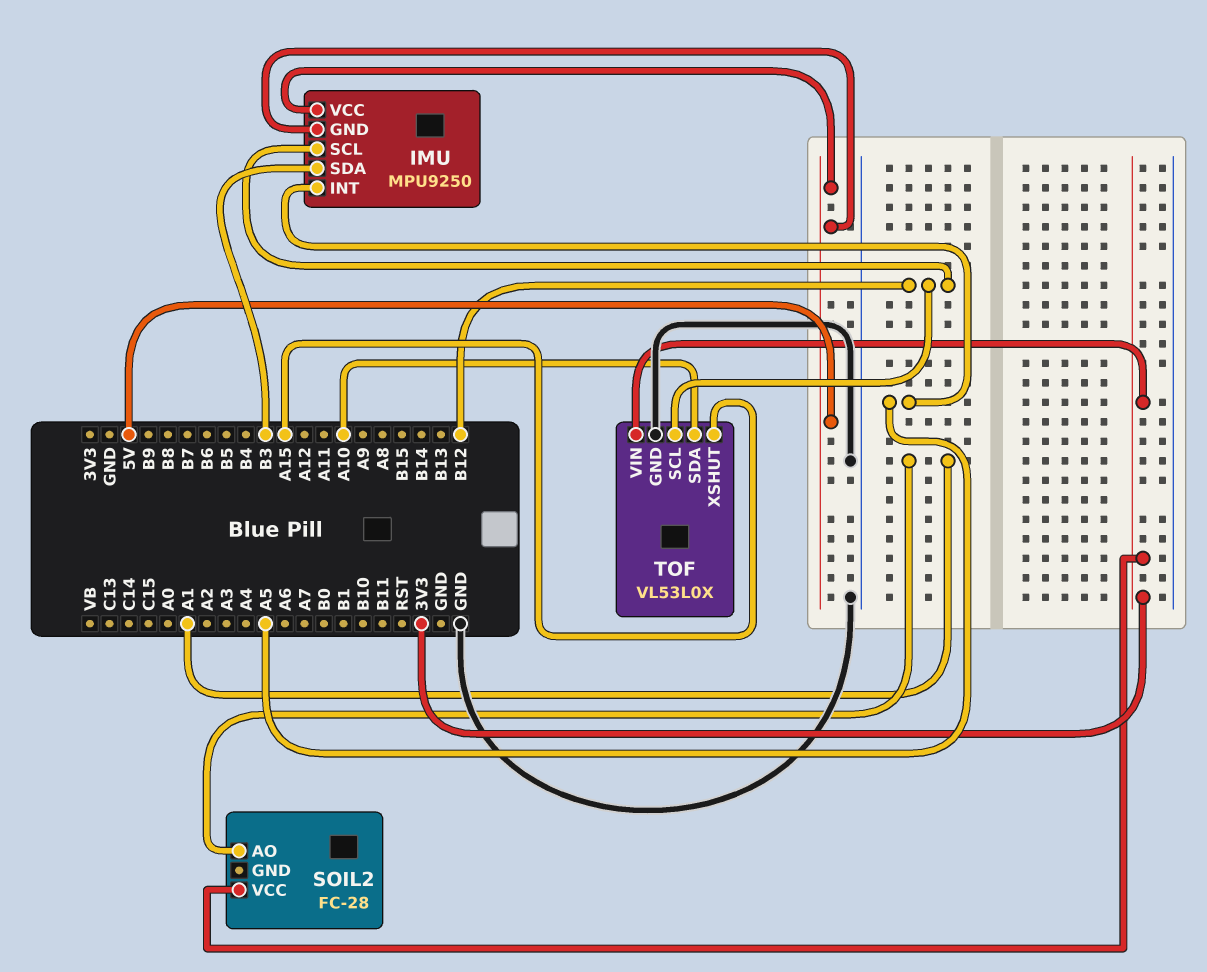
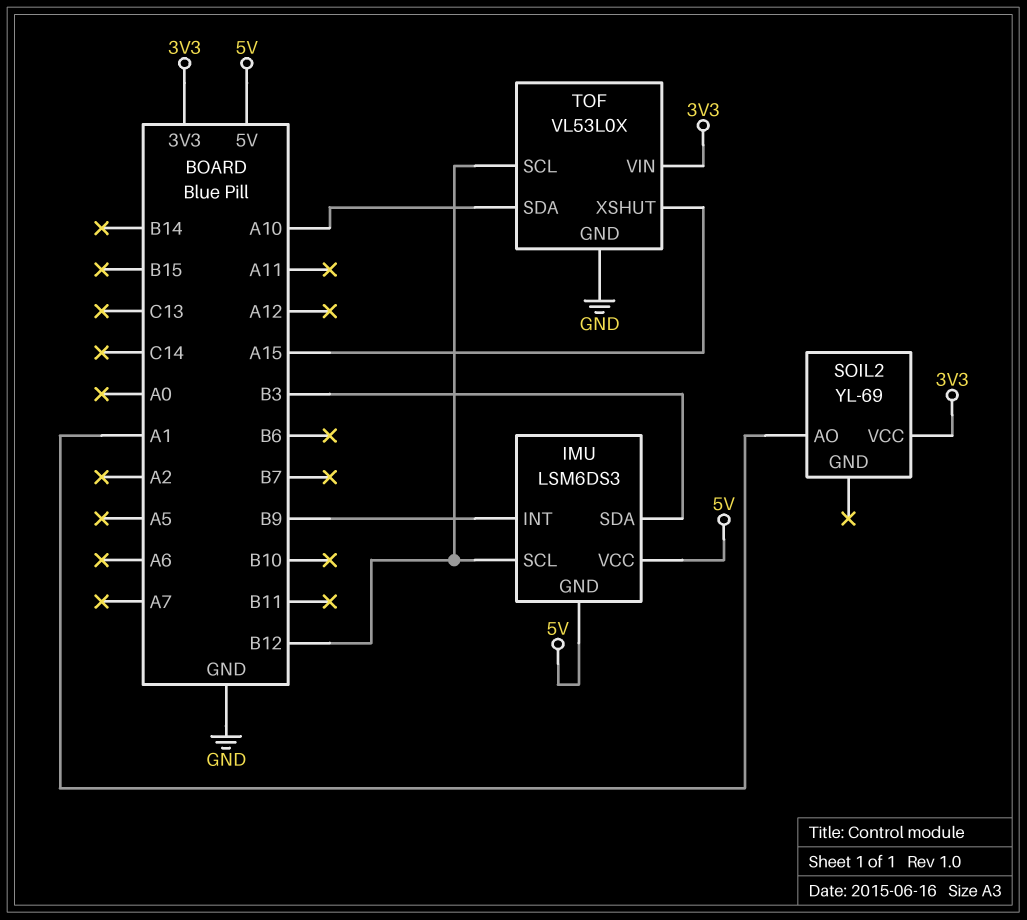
IMU: MPU9250 -> LSM6DS3
IMU pin INT: A5 -> B9
SOIL2: FC-28 -> YL-69

